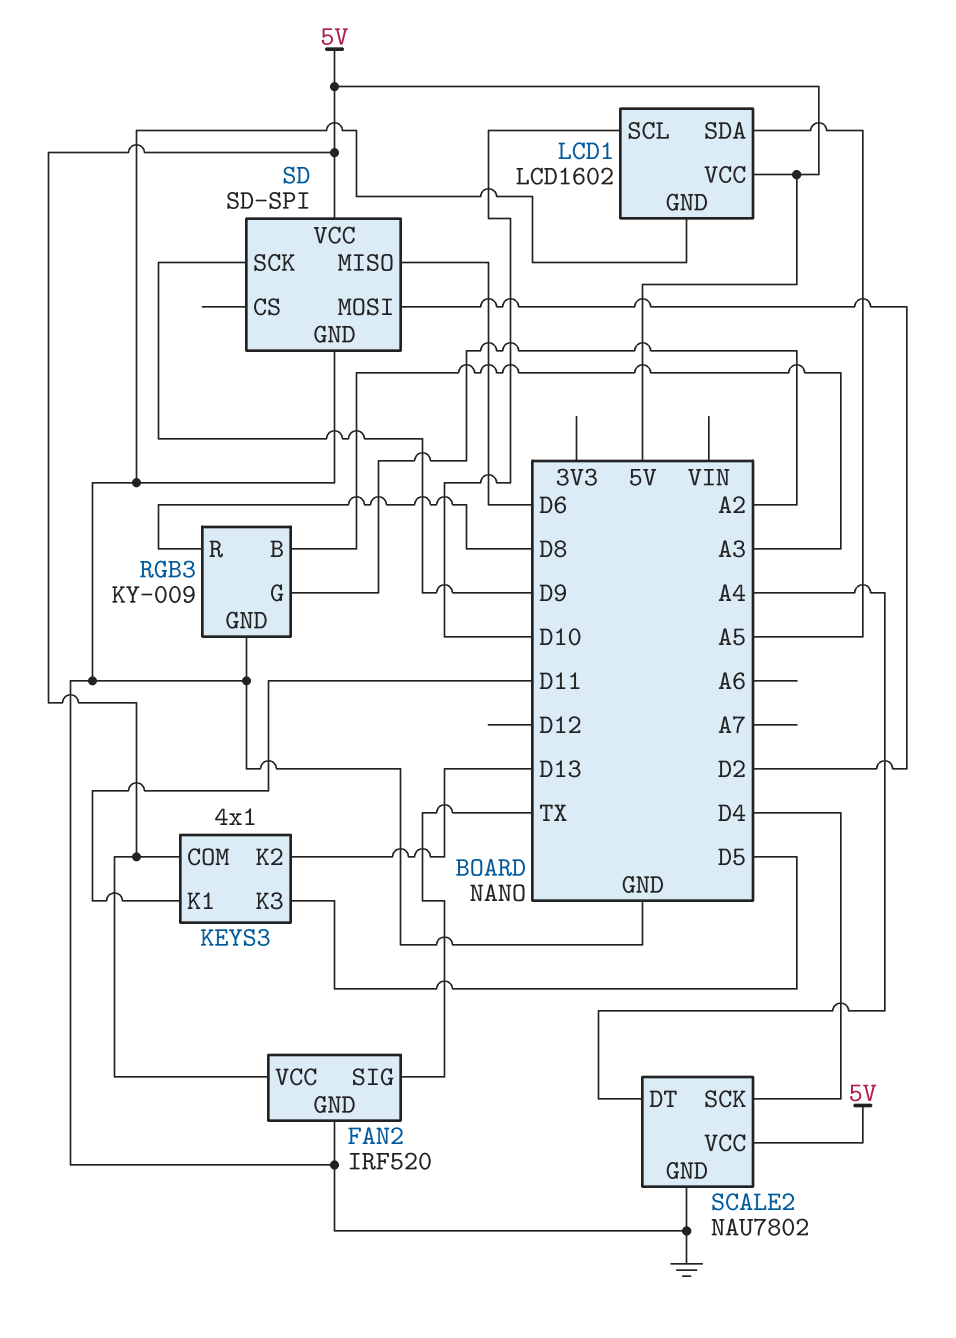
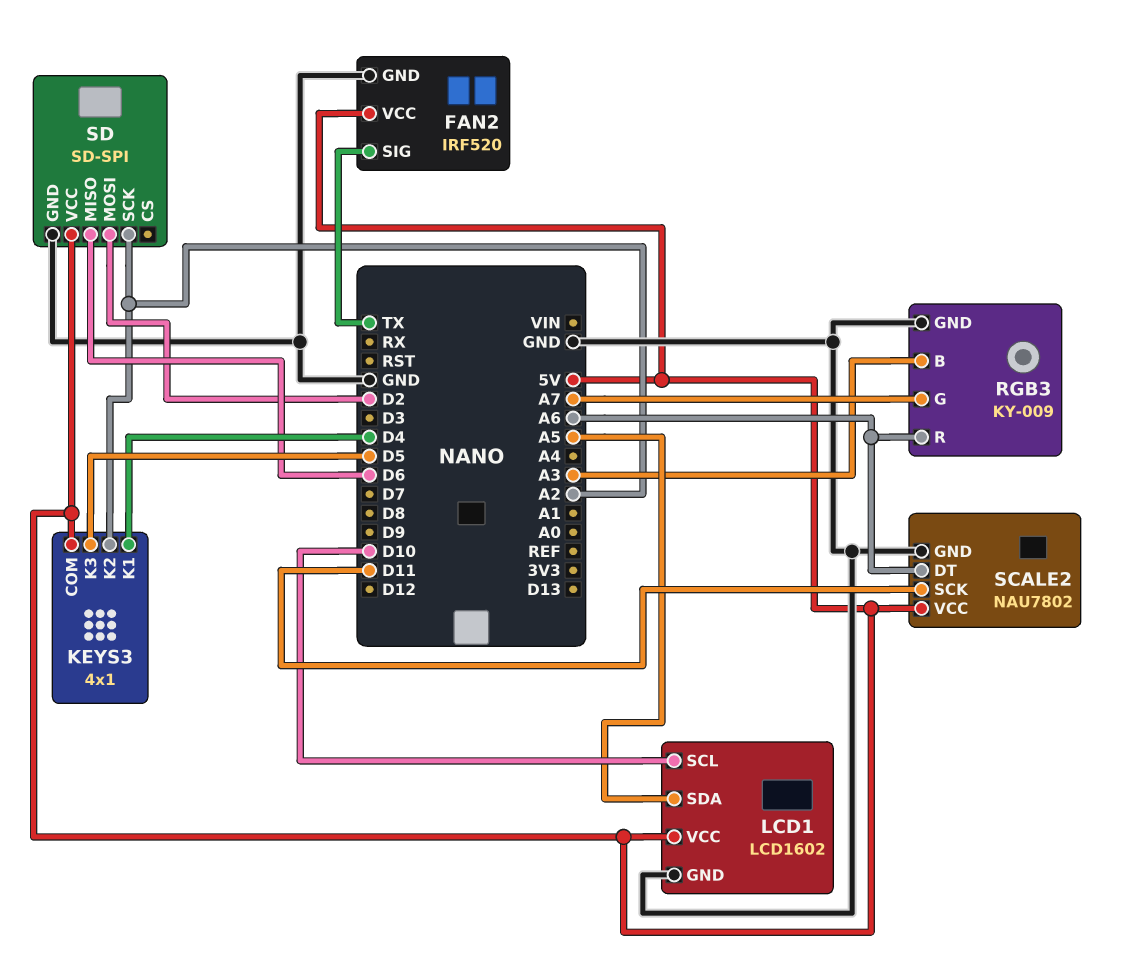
KEYS3 pin K1: D11 -> D4
KEYS3 pin K2: D13 -> A2
RGB3 pin G: A2 -> A7
RGB3 pin R: D8 -> A6
SCALE2 pin DT: A4 -> A6
SCALE2 pin SCK: D4 -> D11
SD pin SCK: D9 -> A2

